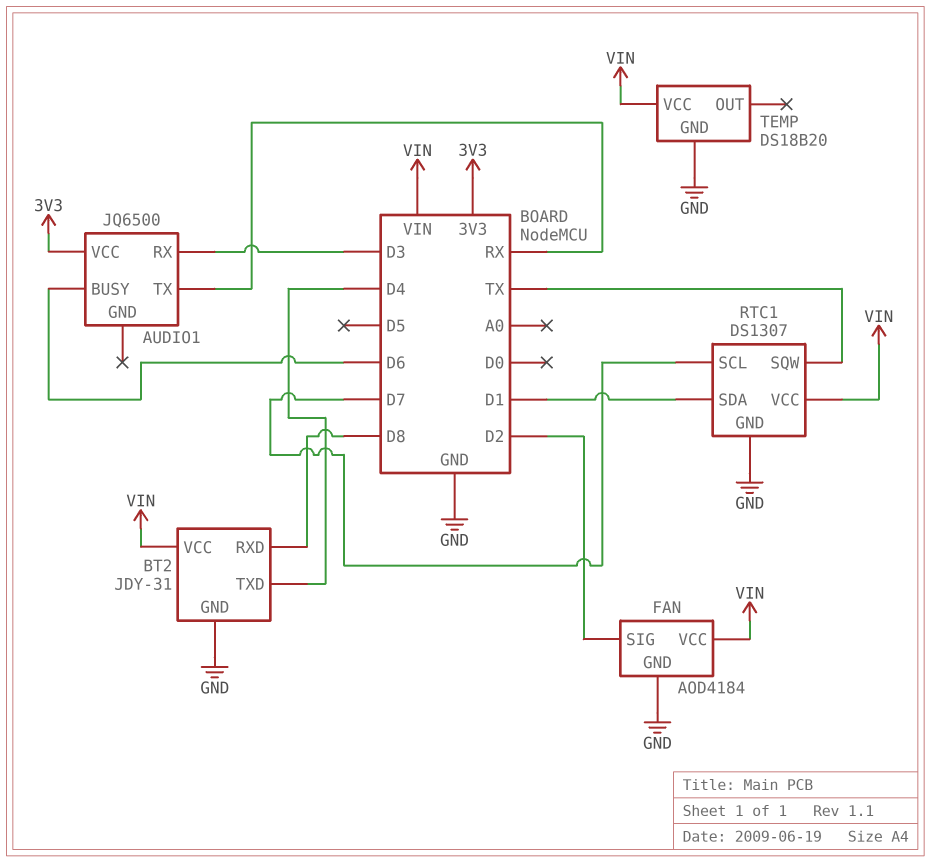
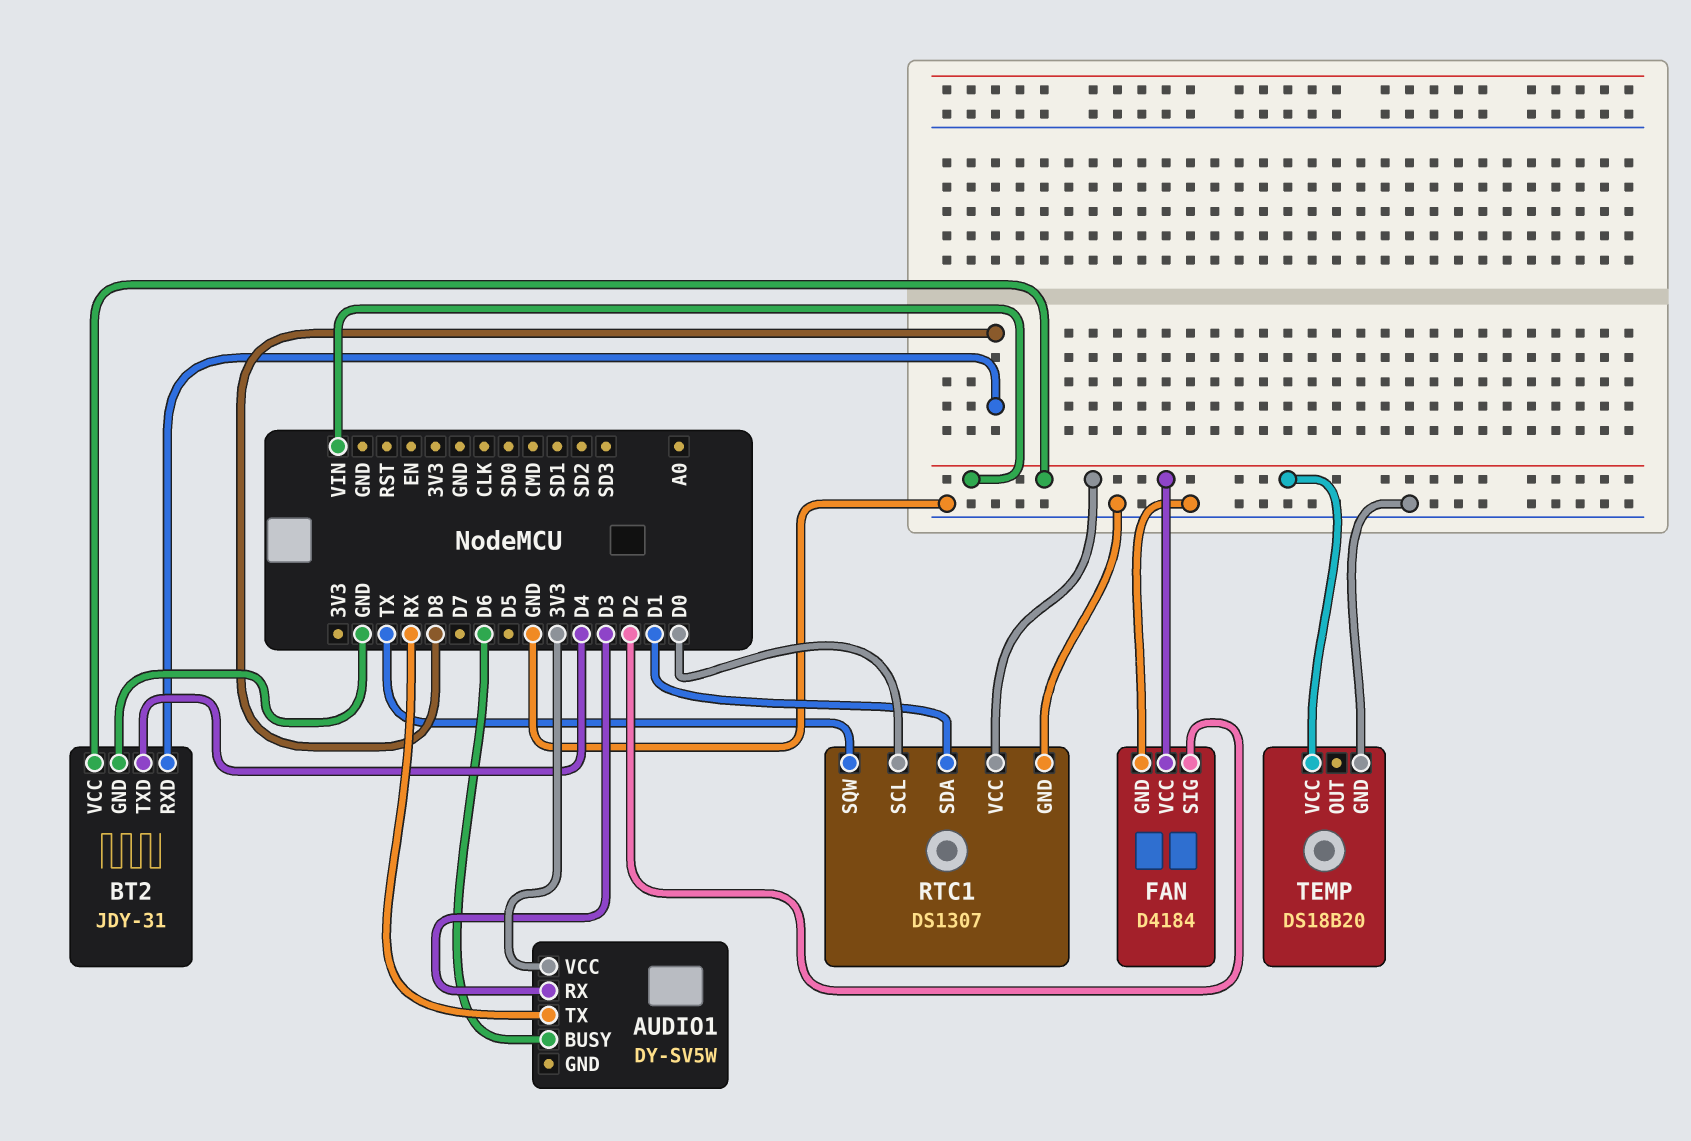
AUDIO1: JQ6500 -> DY-SV5W
FAN: AOD4184 -> D4184
RTC1 pin SCL: D7 -> D0

